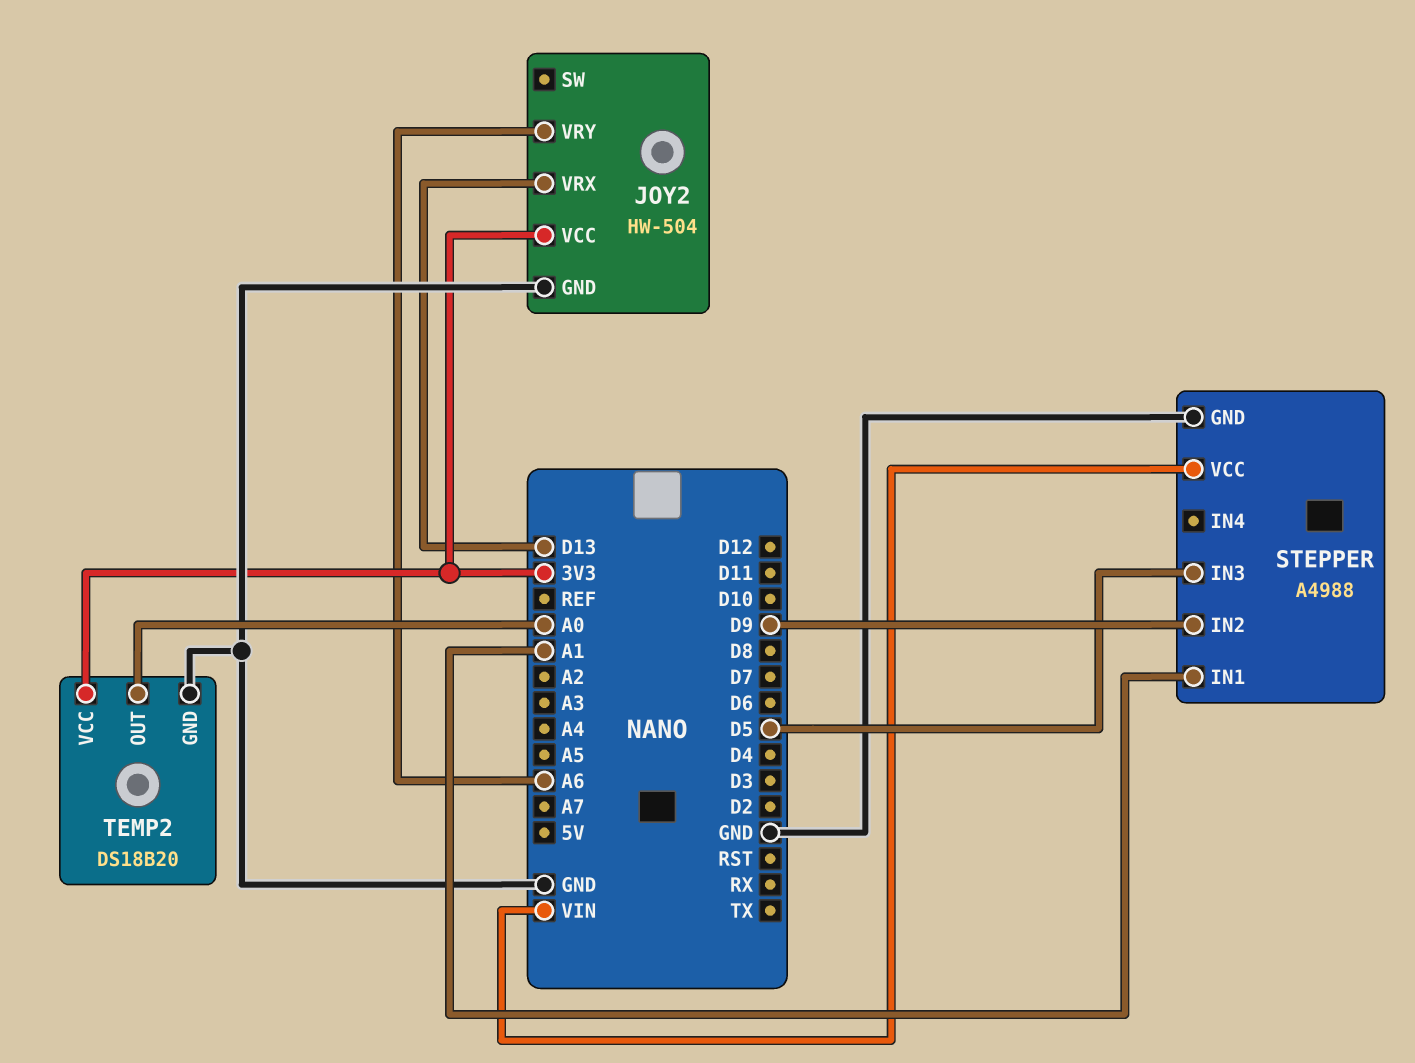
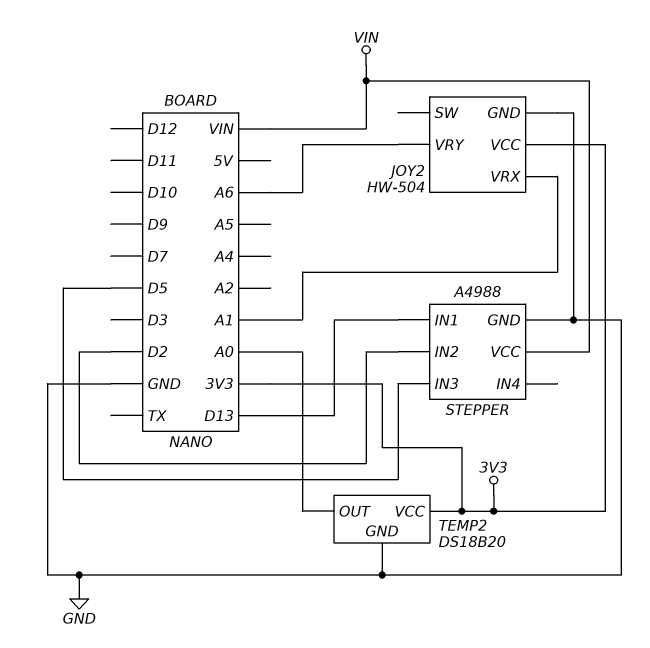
JOY2 pin VRX: D13 -> A1
STEPPER pin IN1: A1 -> D13
STEPPER pin IN2: D9 -> D2

